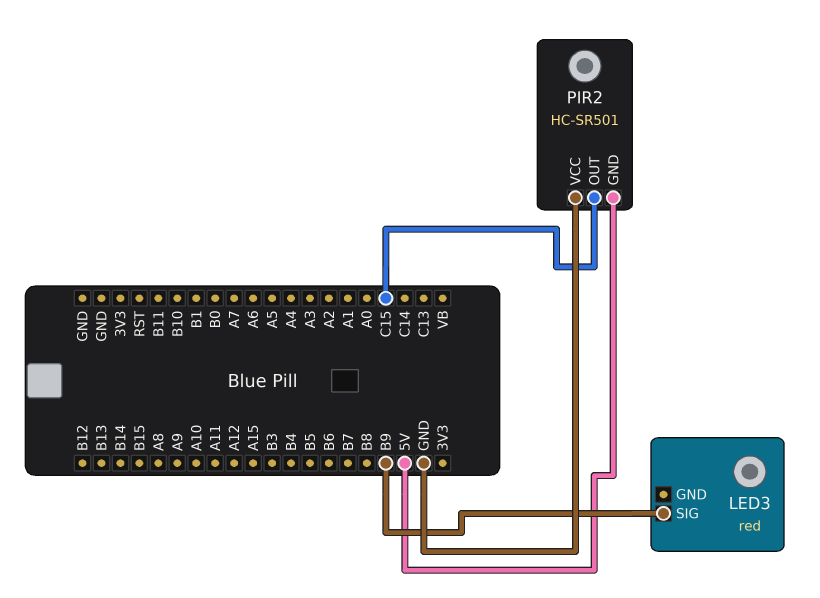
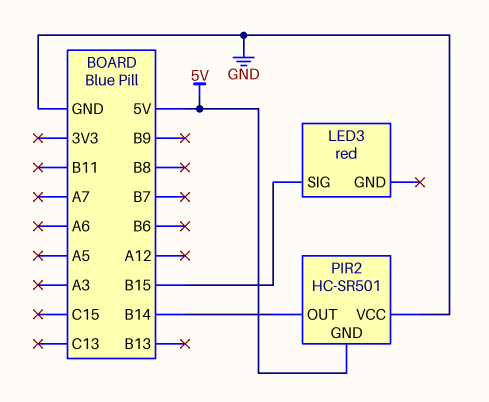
LED3 pin SIG: B9 -> B15
PIR2 pin OUT: C15 -> B14

